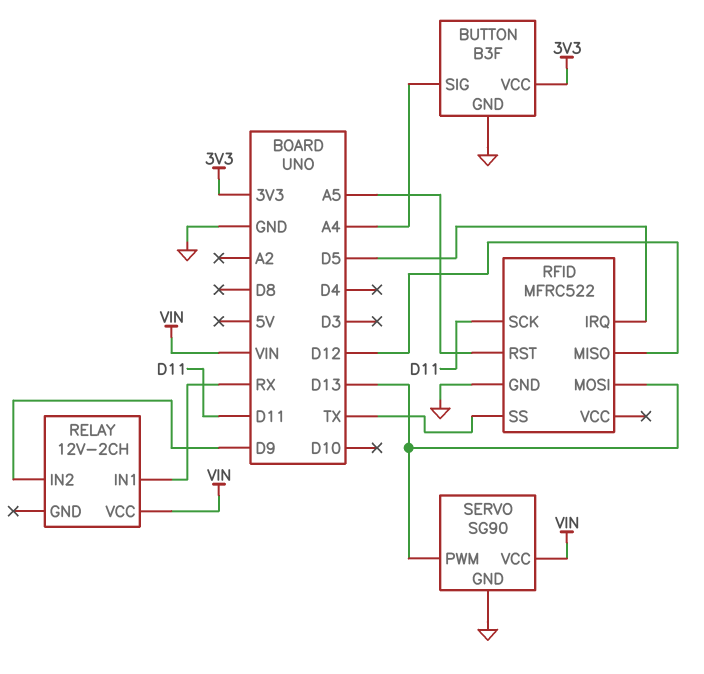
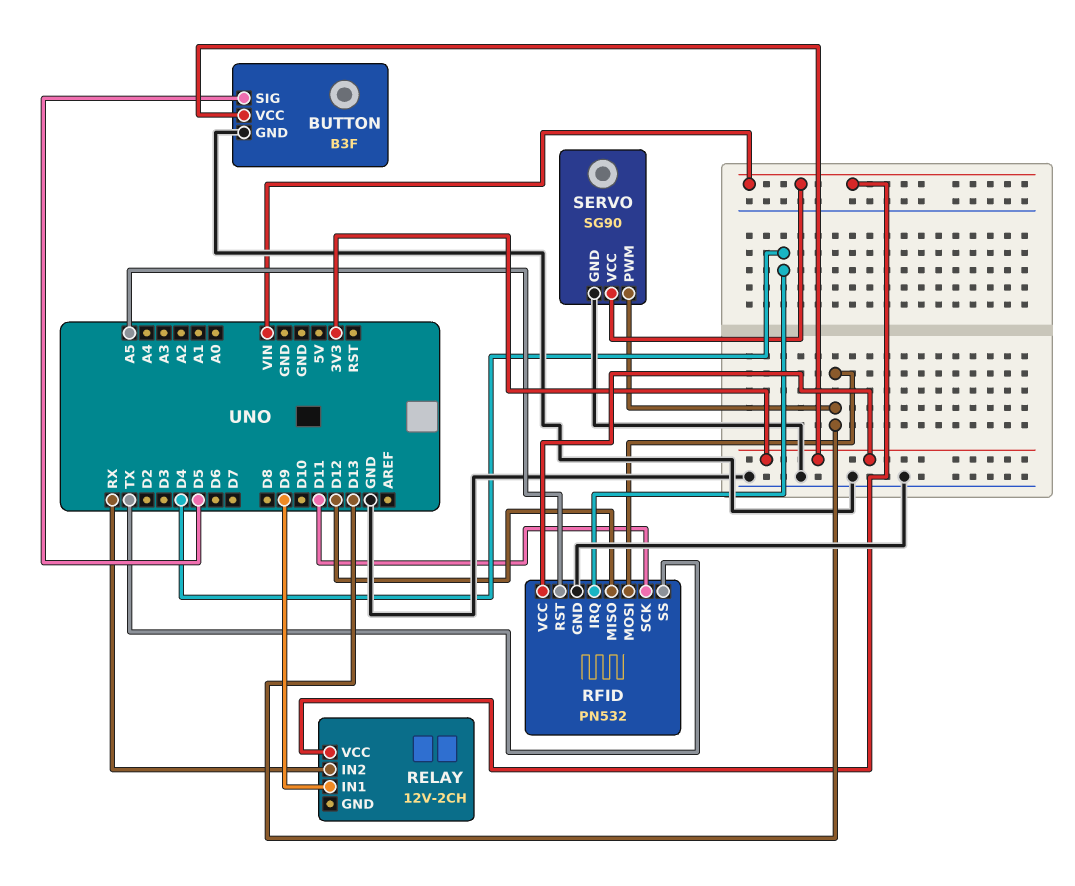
BUTTON pin SIG: A4 -> D5
RELAY pin IN1: RX -> D9
RELAY pin IN2: D9 -> RX
RFID: MFRC522 -> PN532
RFID pin IRQ: D5 -> D4
RFID pin VCC: none -> 3V3

